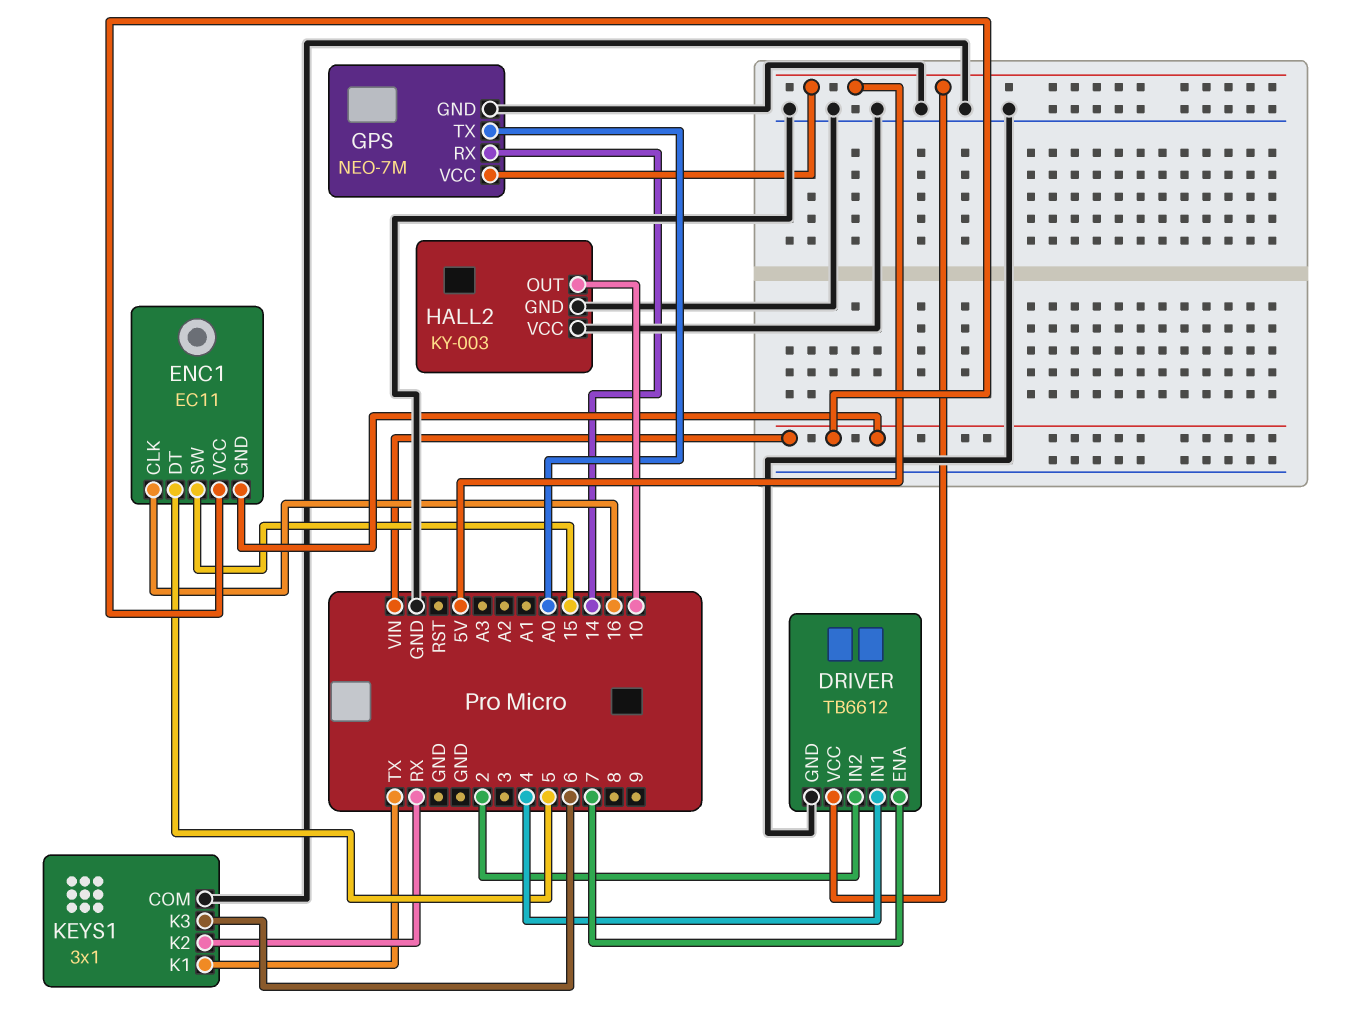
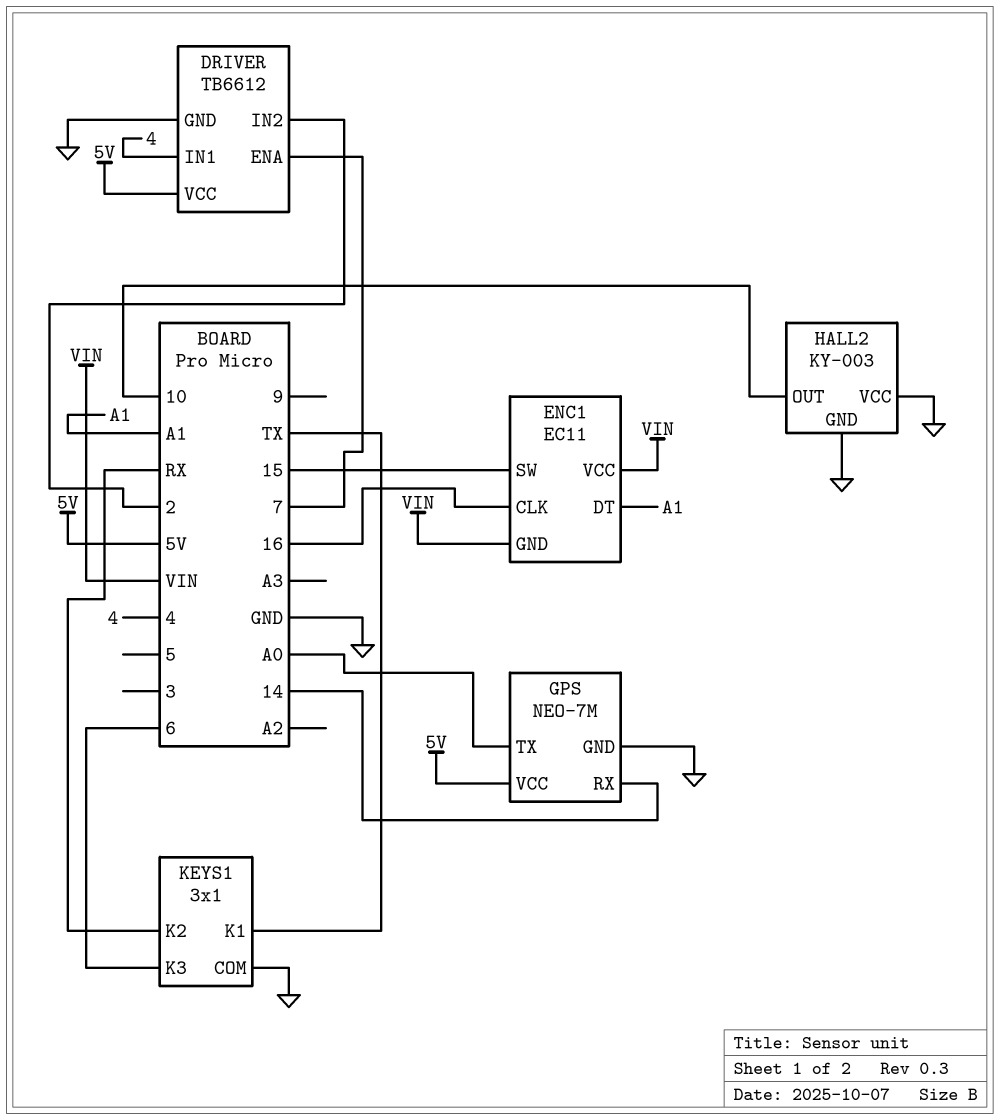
ENC1 pin DT: 5 -> A1

